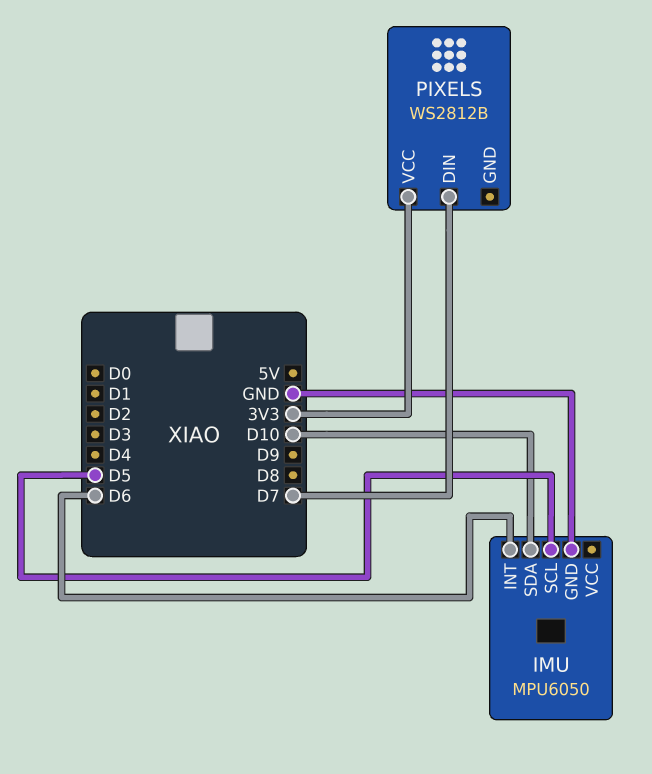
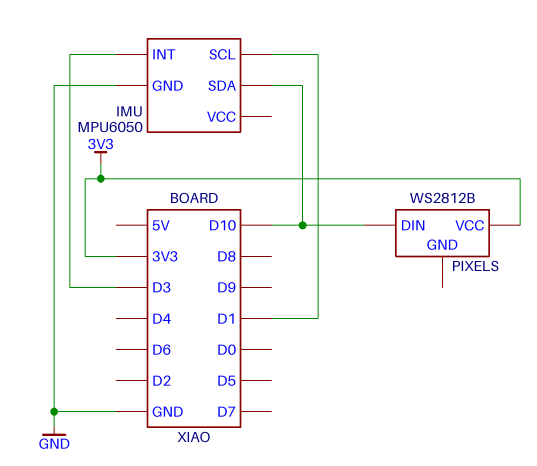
IMU pin INT: D6 -> D3
IMU pin SCL: D5 -> D1
PIXELS pin DIN: D7 -> D10

